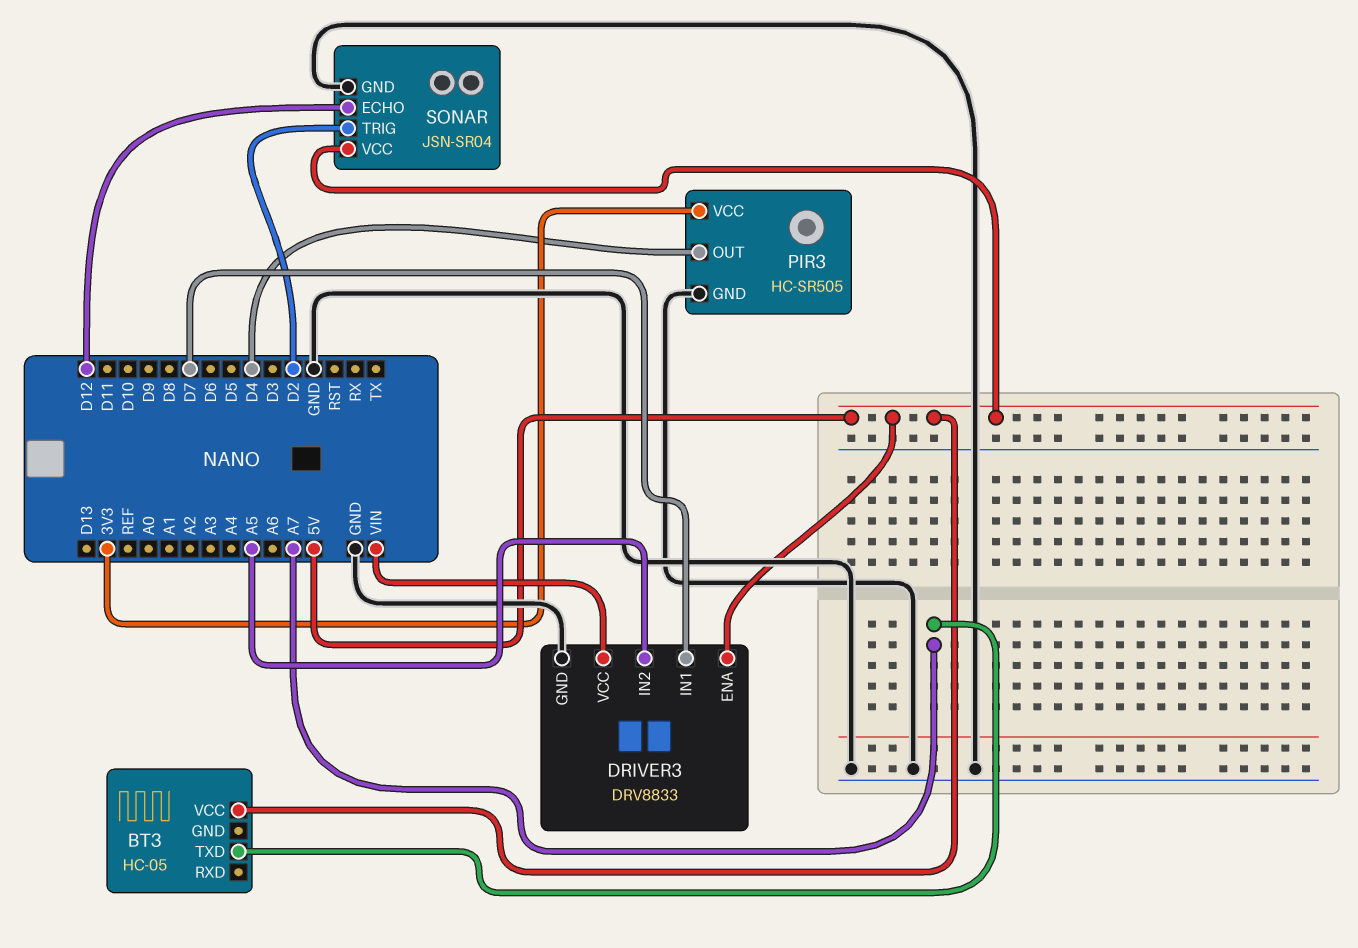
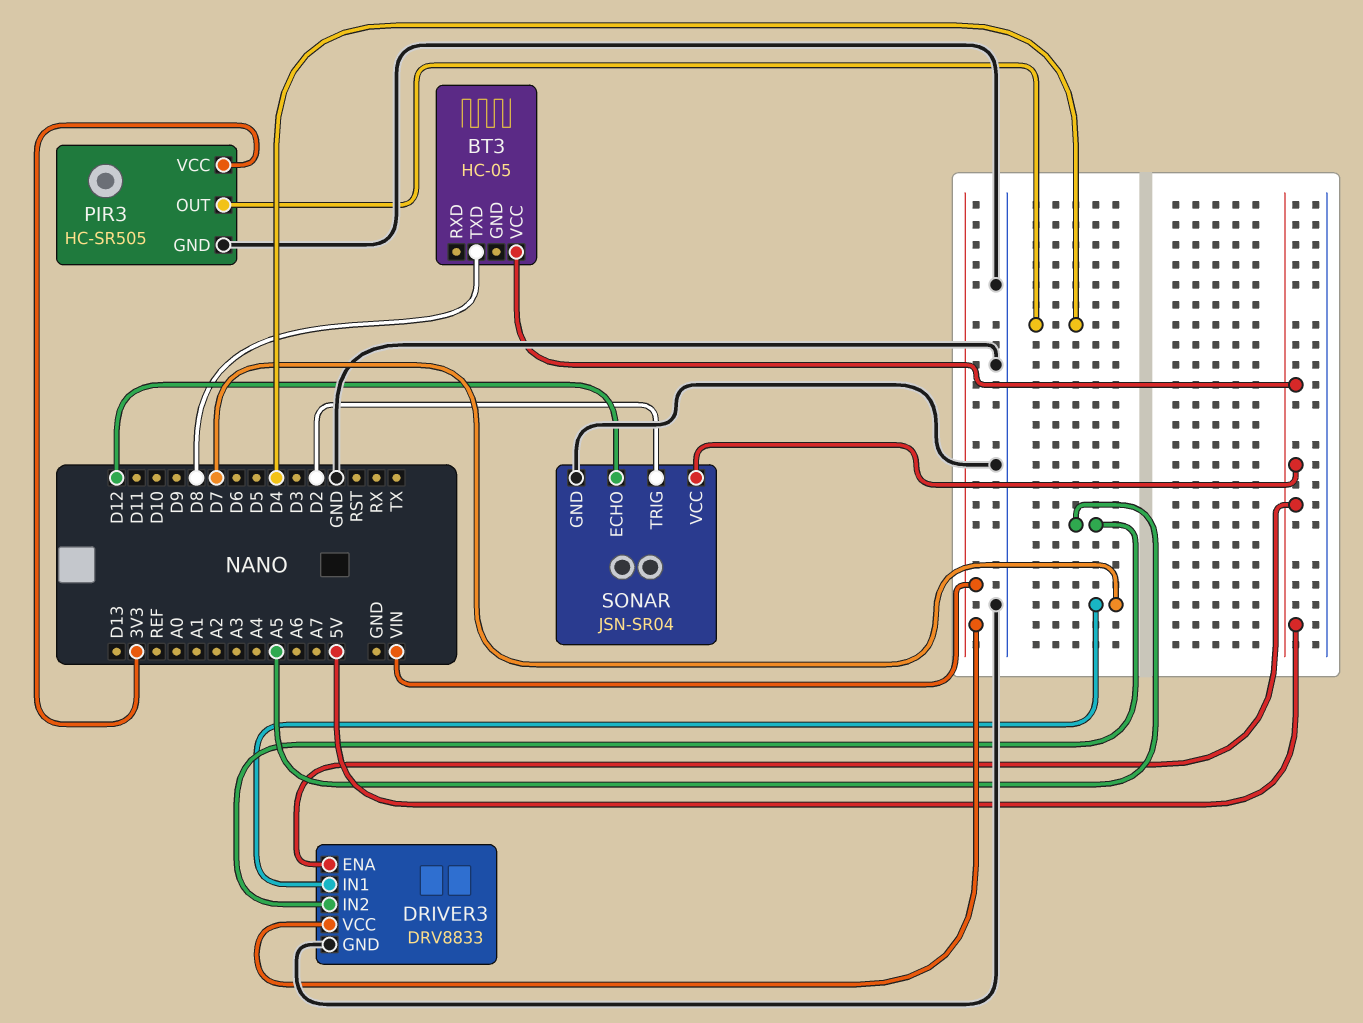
BT3 pin TXD: A7 -> D8

